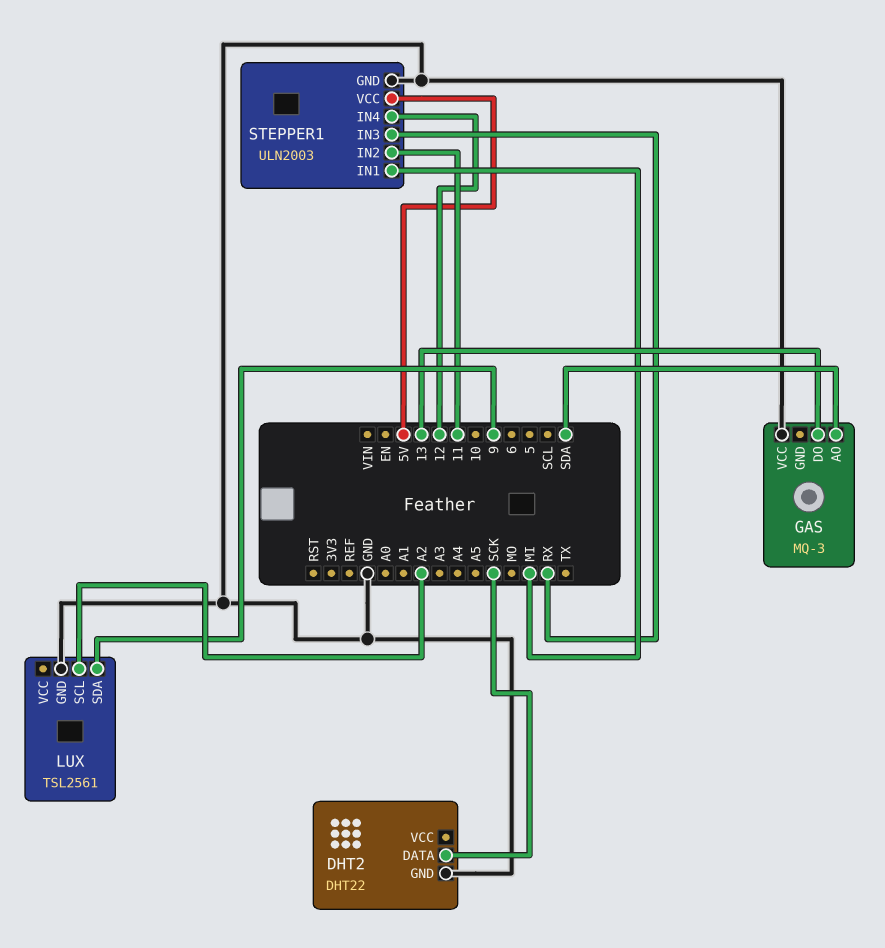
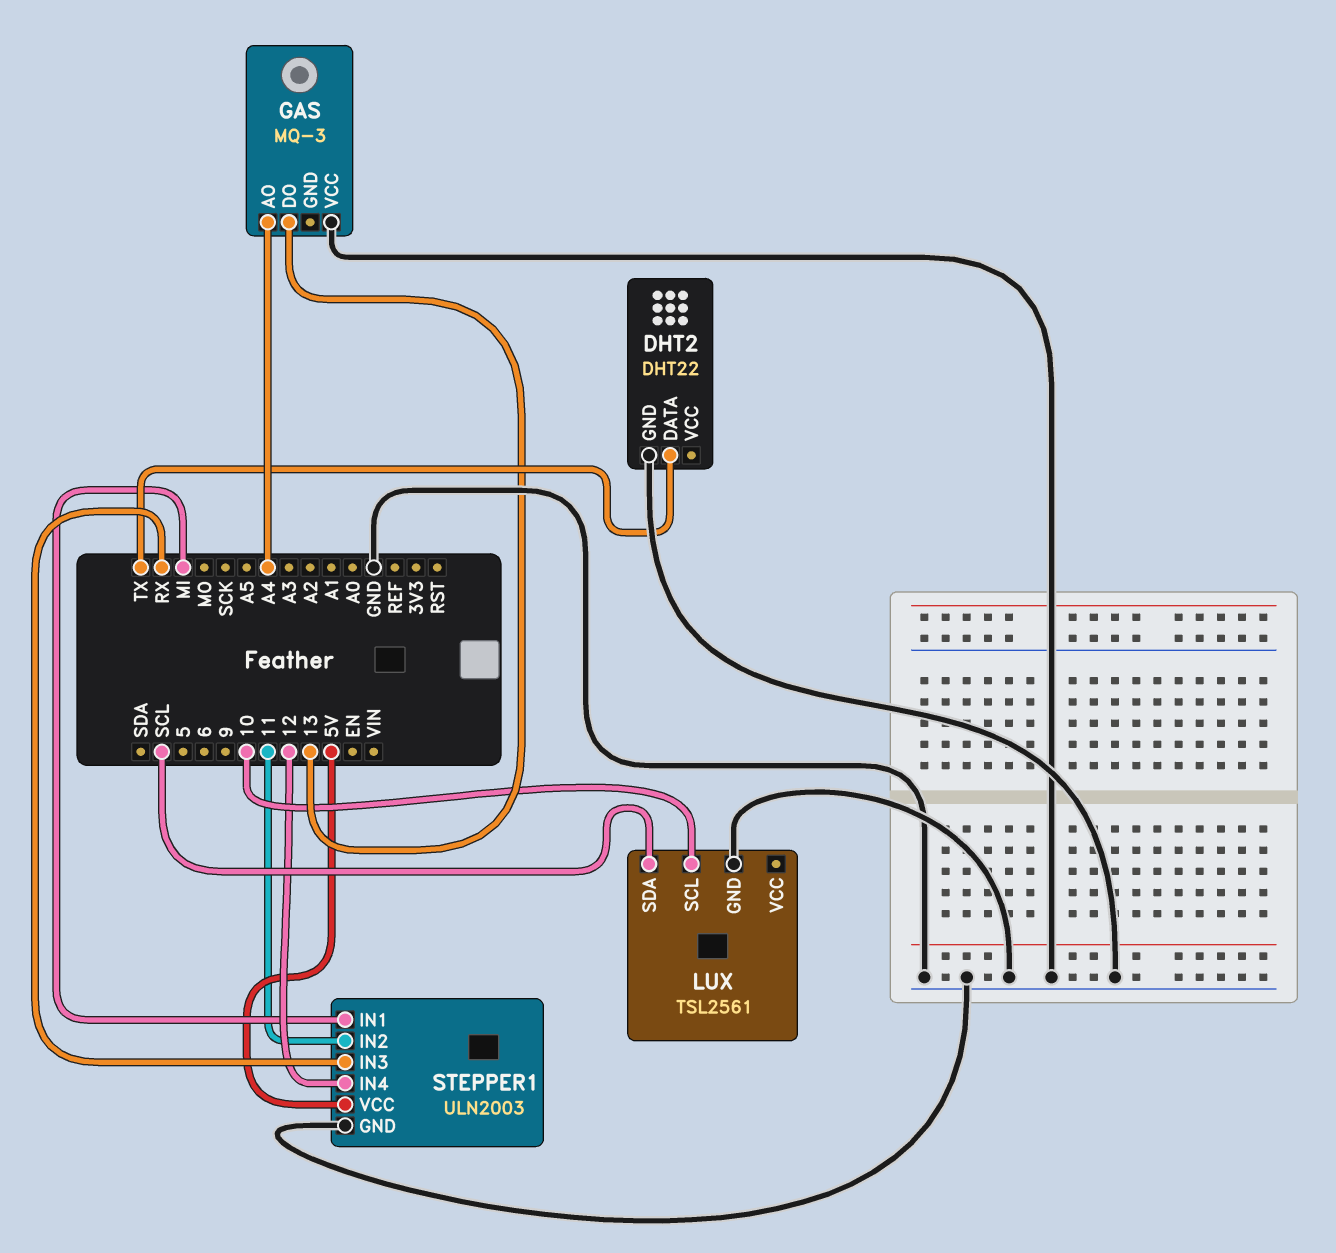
DHT2 pin DATA: SCK -> TX
GAS pin AO: SDA -> A4
LUX pin SCL: A2 -> 10
LUX pin SDA: 9 -> SCL

